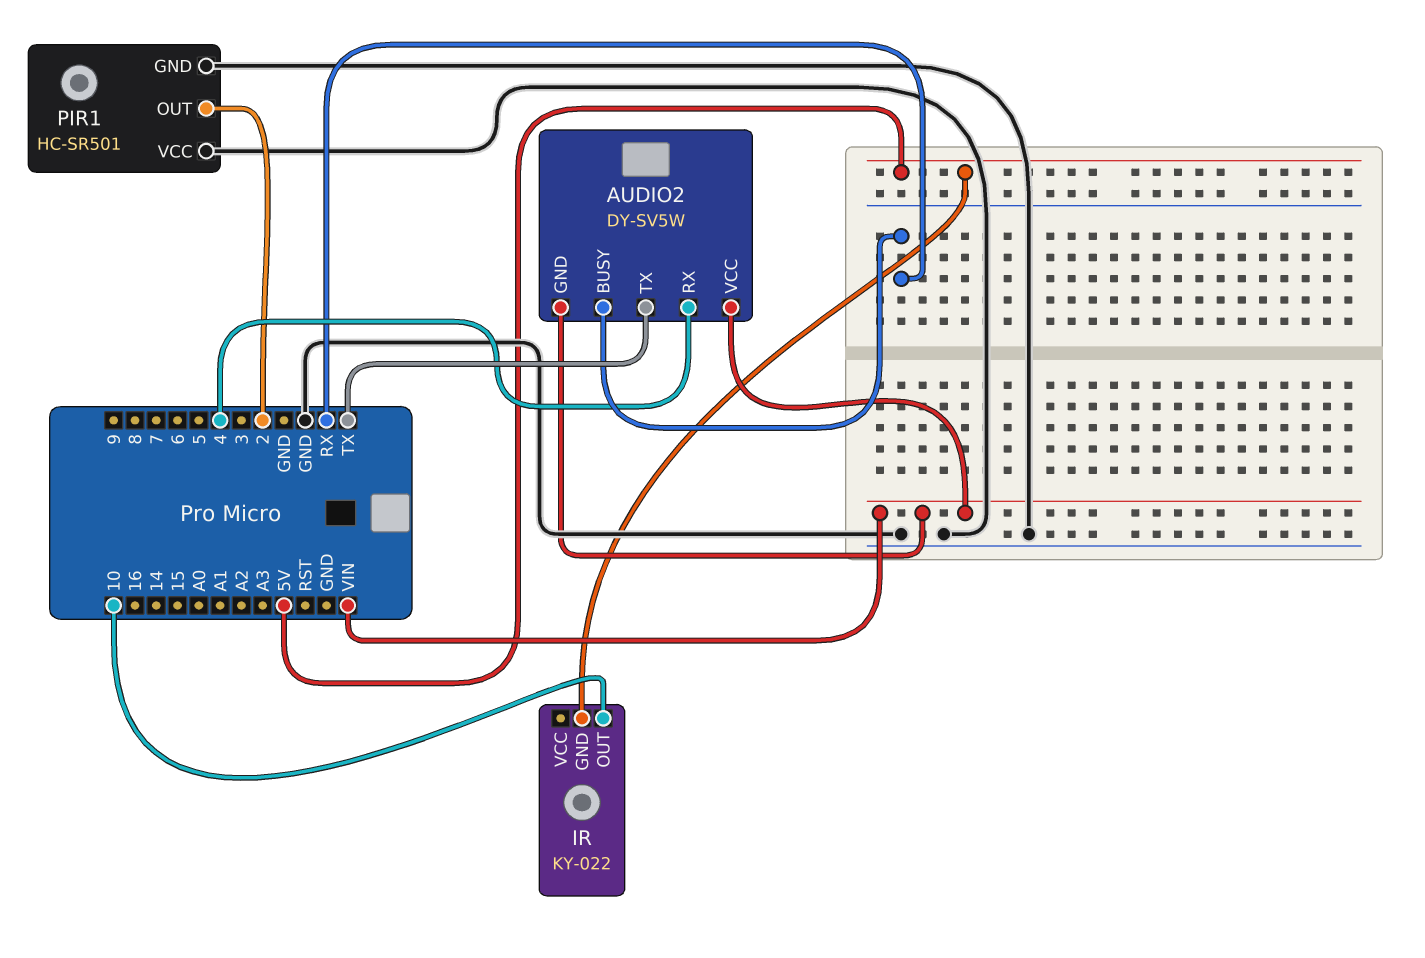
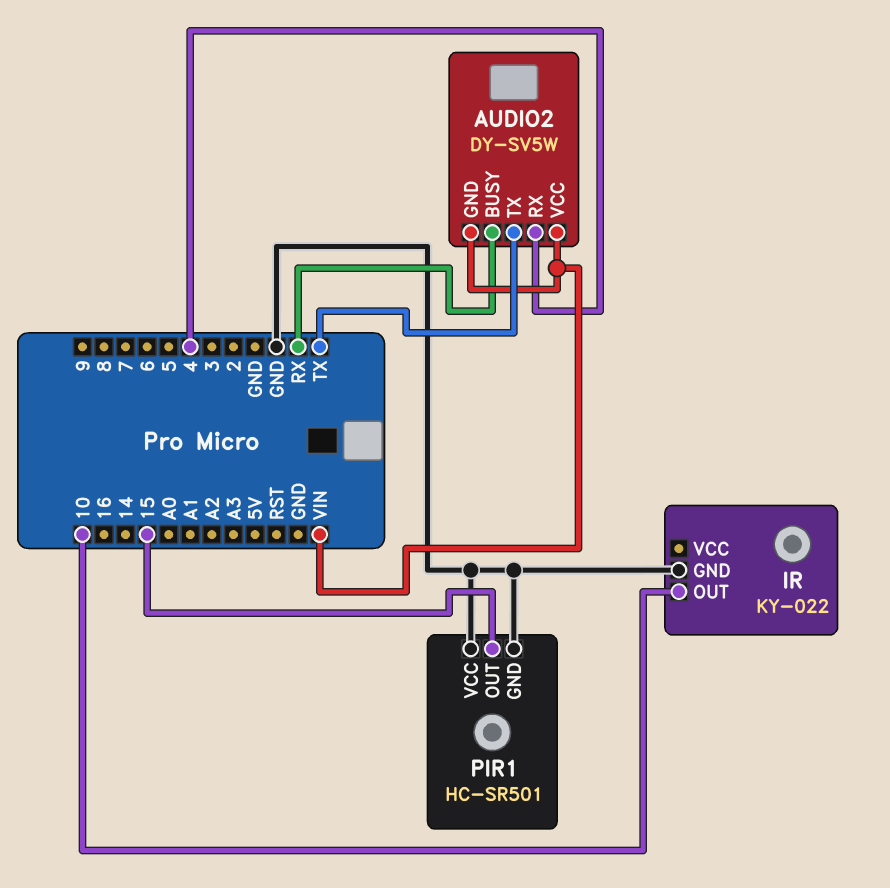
IR pin GND: 5V -> GND
PIR1 pin OUT: 2 -> 15

